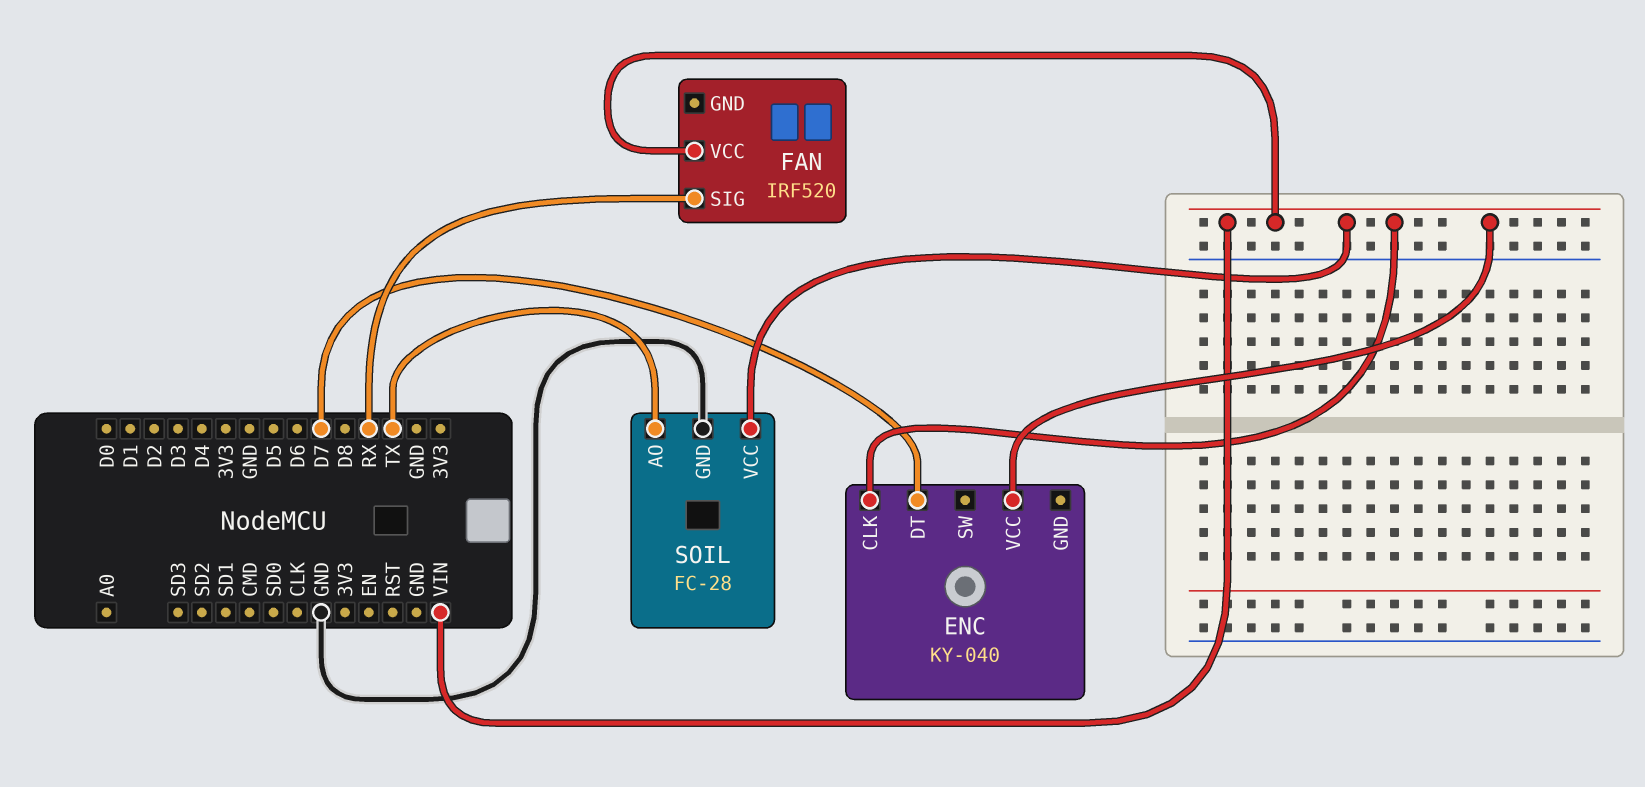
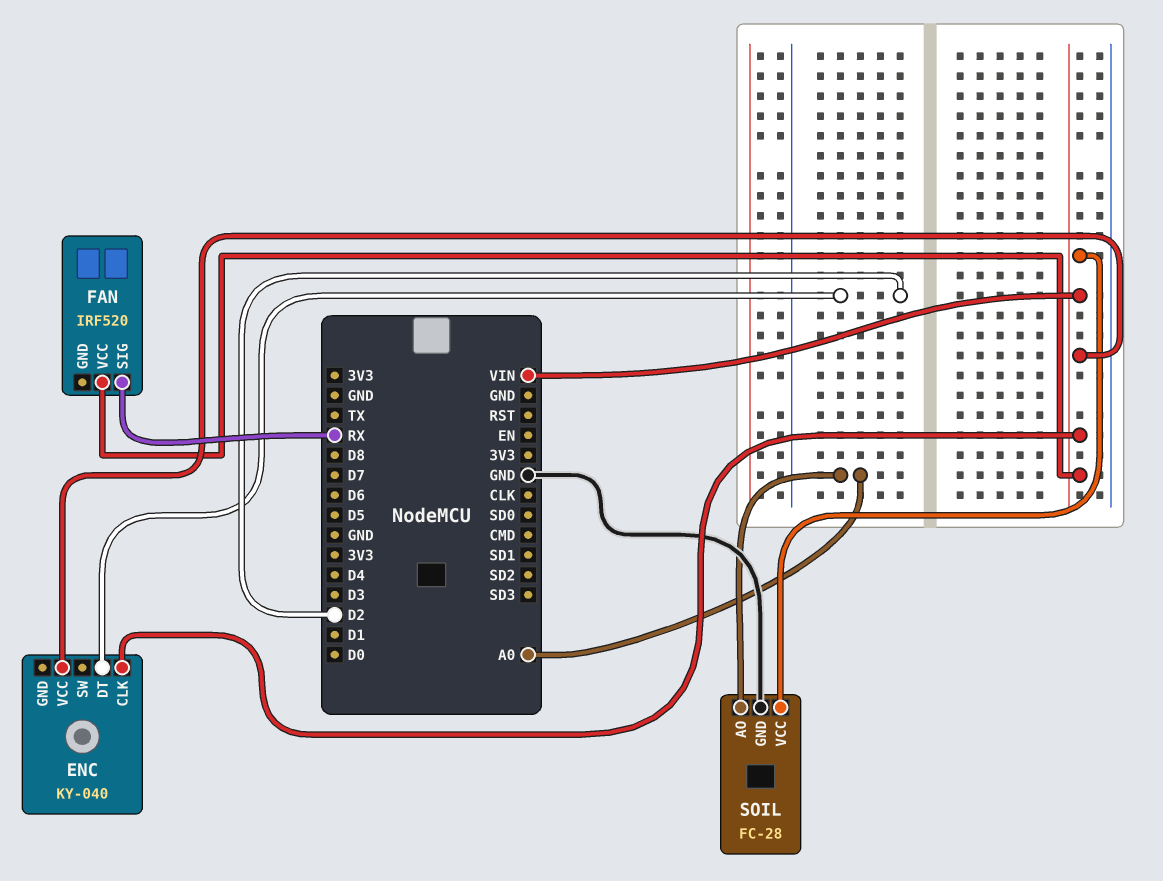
ENC pin DT: D7 -> D2
SOIL pin AO: TX -> A0

